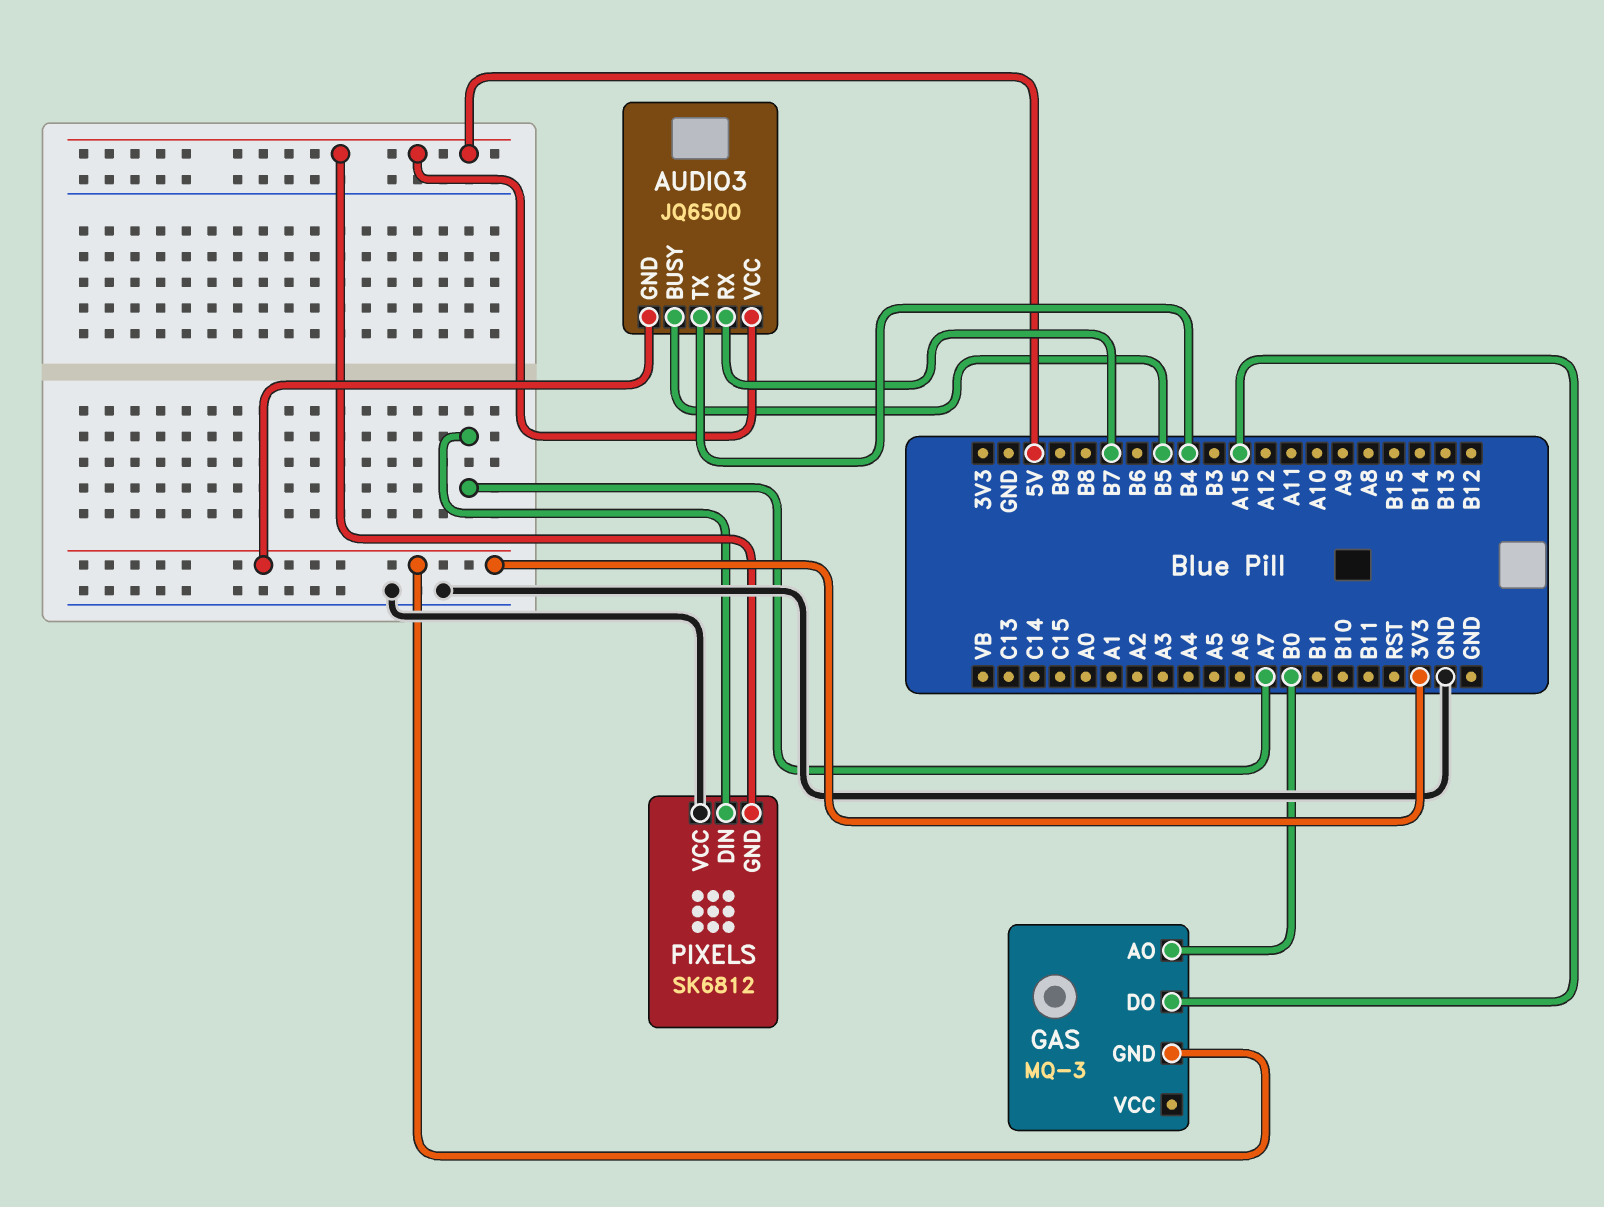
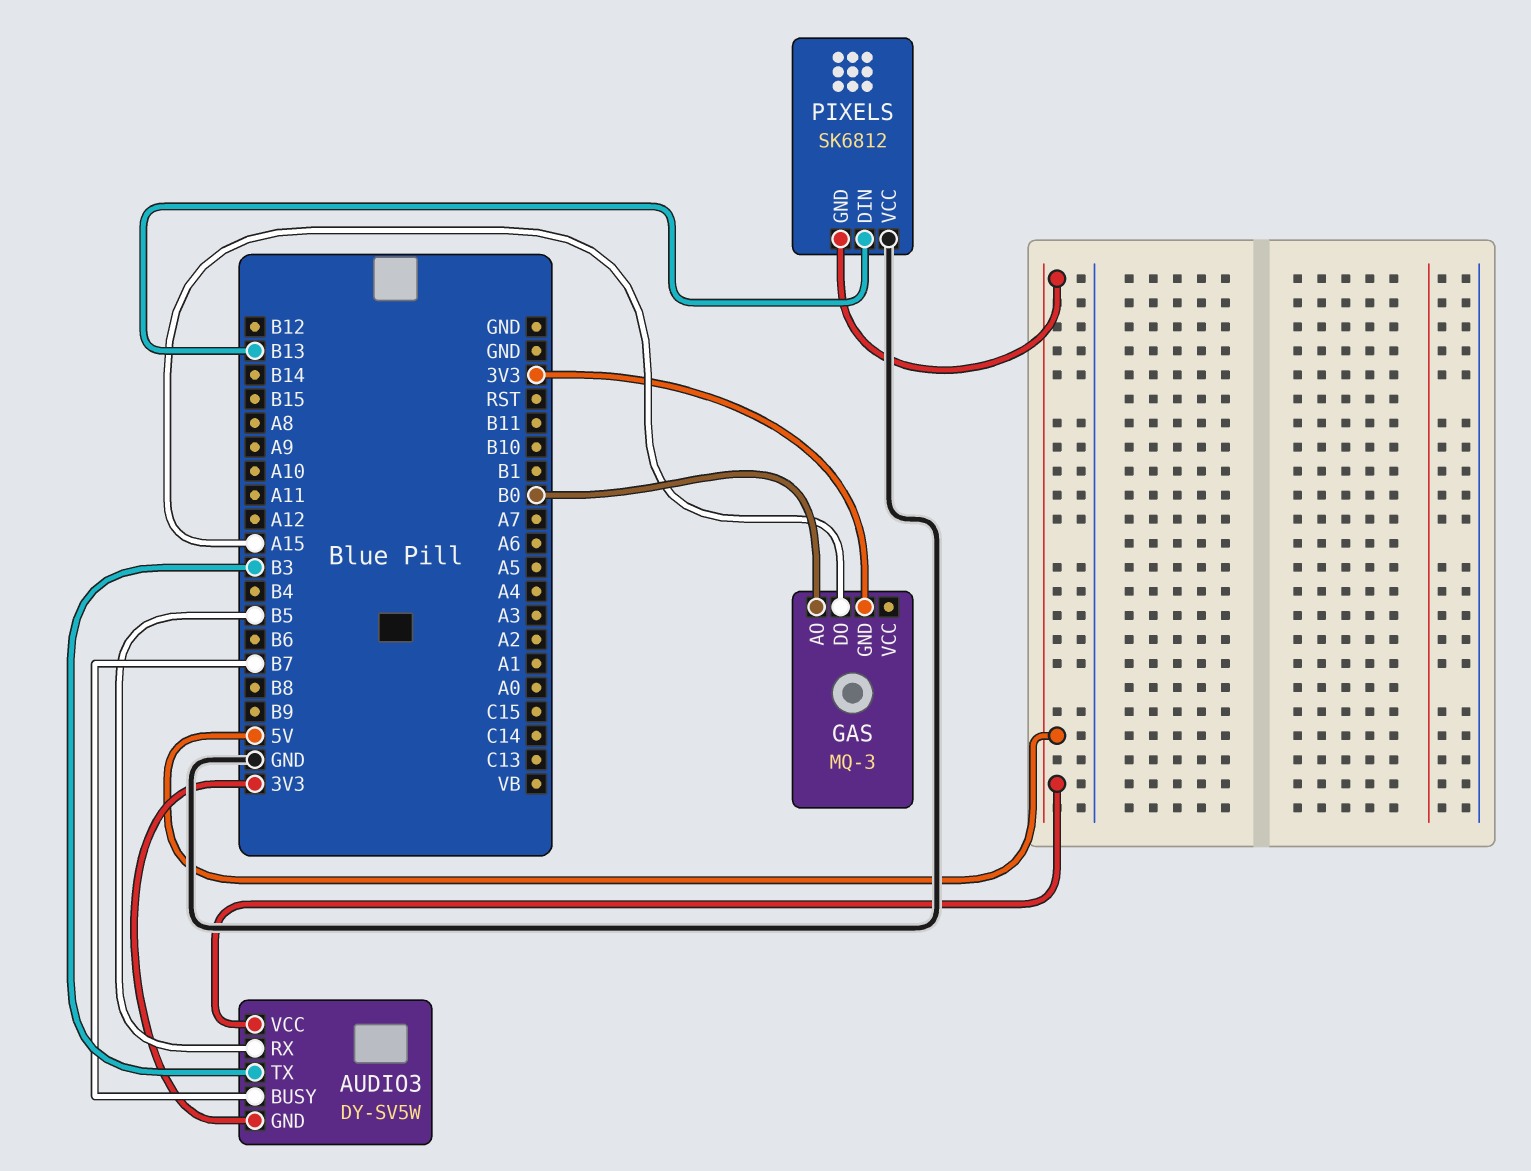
AUDIO3: JQ6500 -> DY-SV5W
AUDIO3 pin BUSY: B5 -> B7
AUDIO3 pin RX: B7 -> B5
AUDIO3 pin TX: B4 -> B3
PIXELS pin DIN: A7 -> B13

